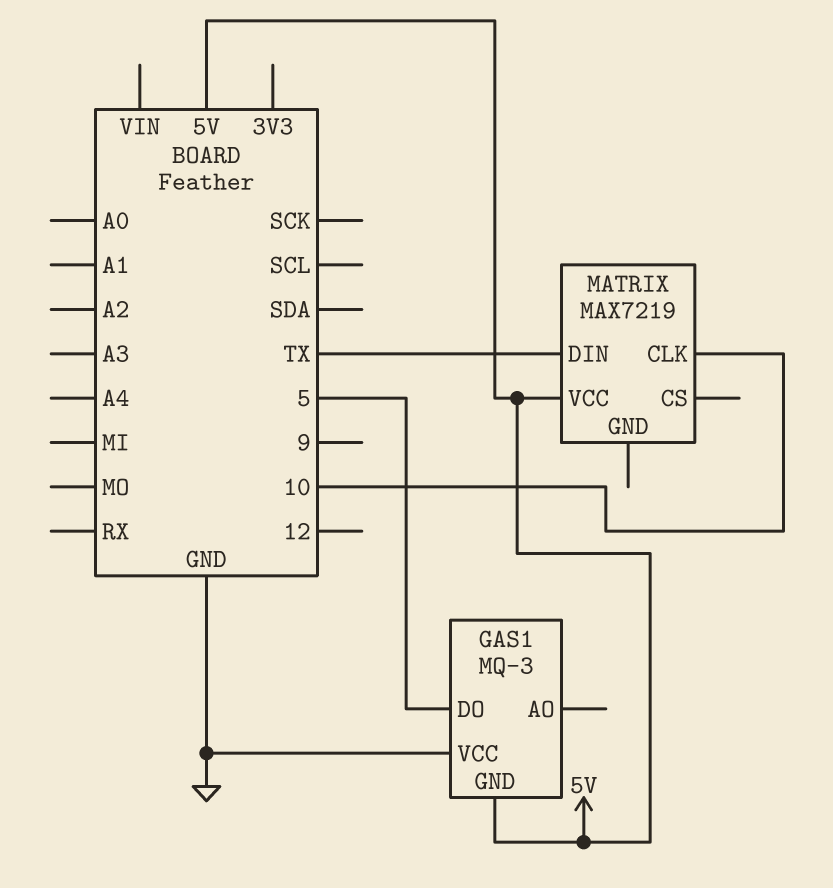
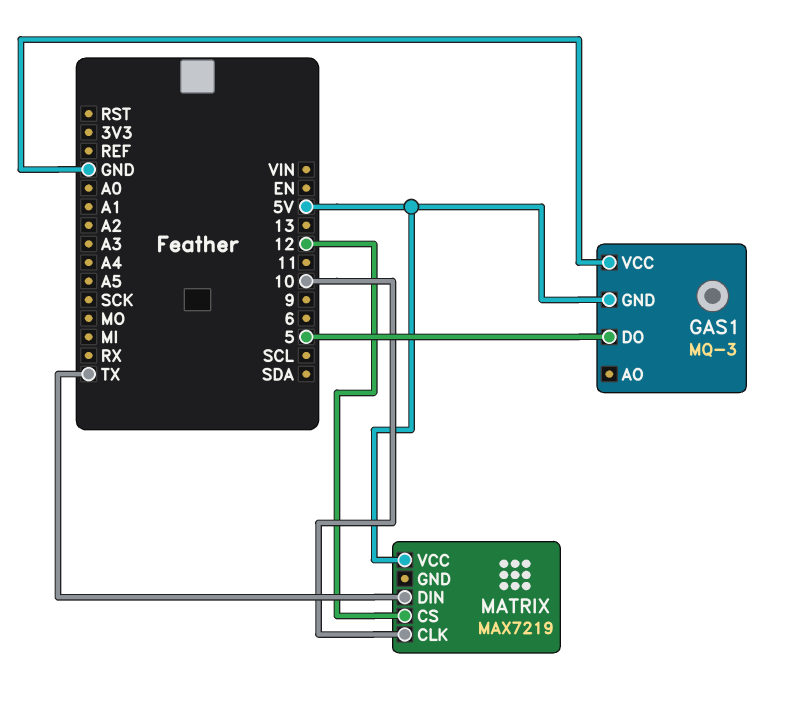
MATRIX pin CS: none -> 12

